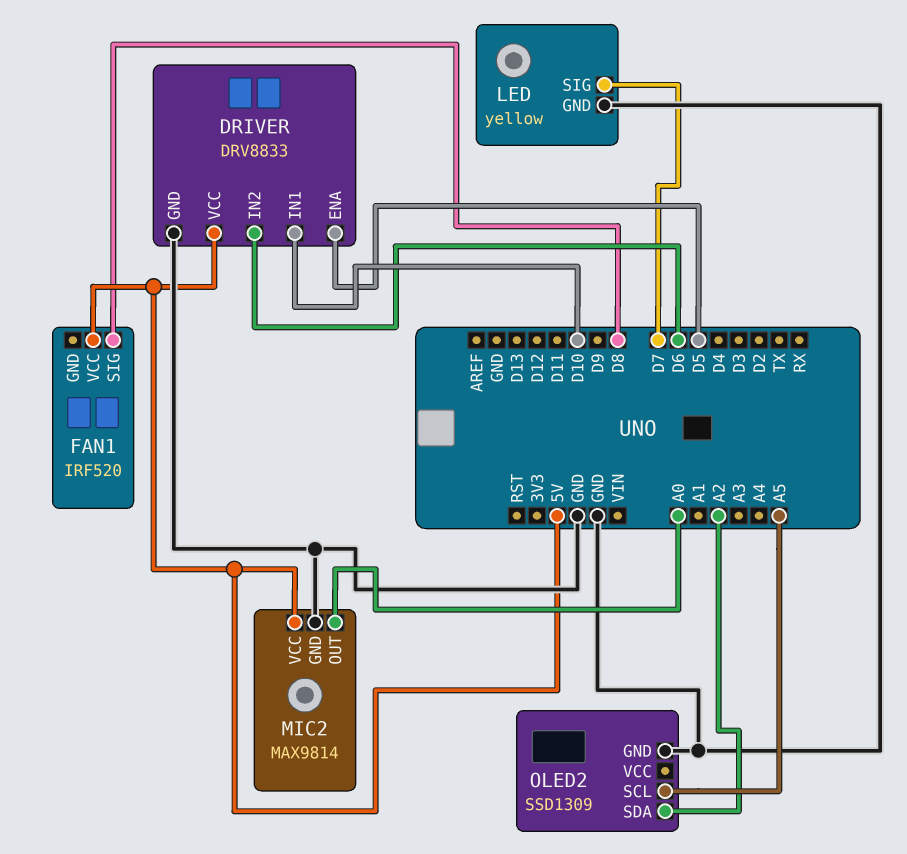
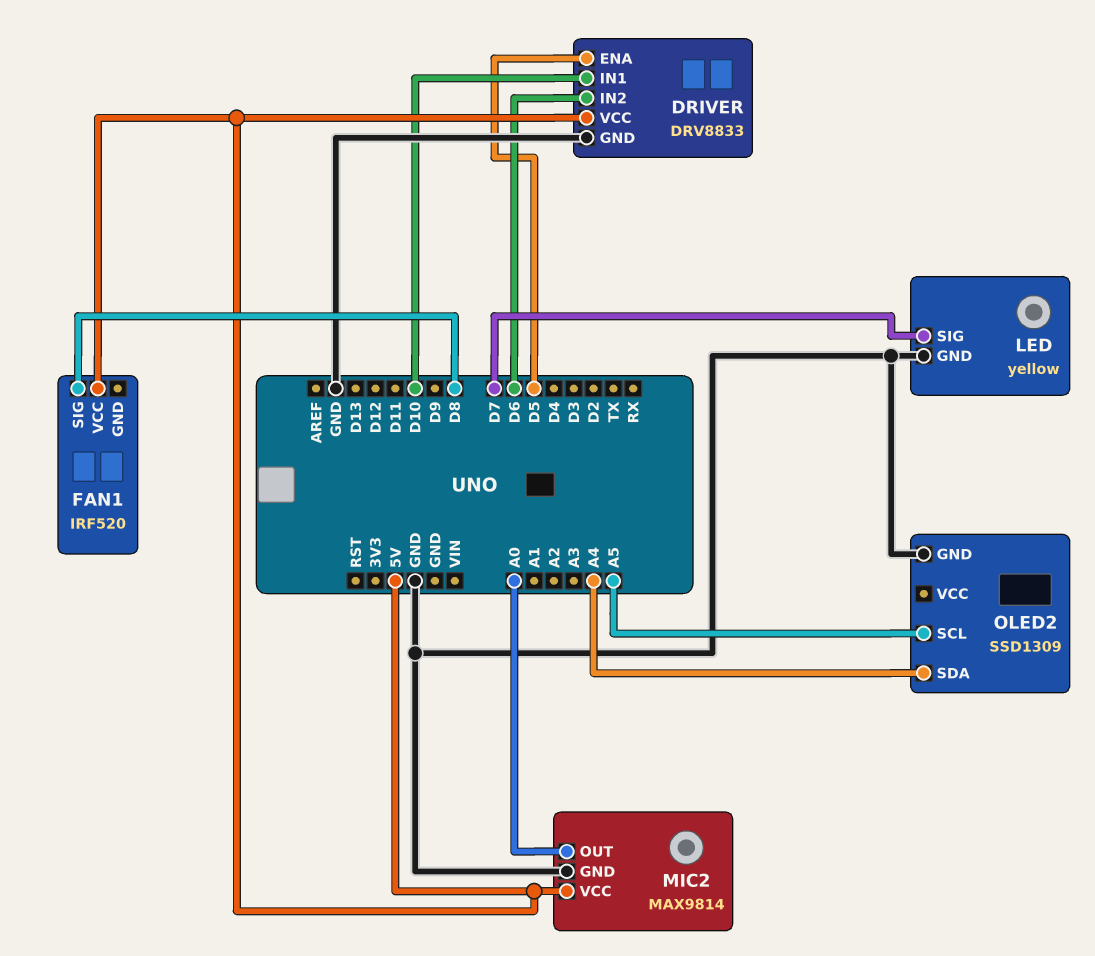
OLED2 pin SDA: A2 -> A4

